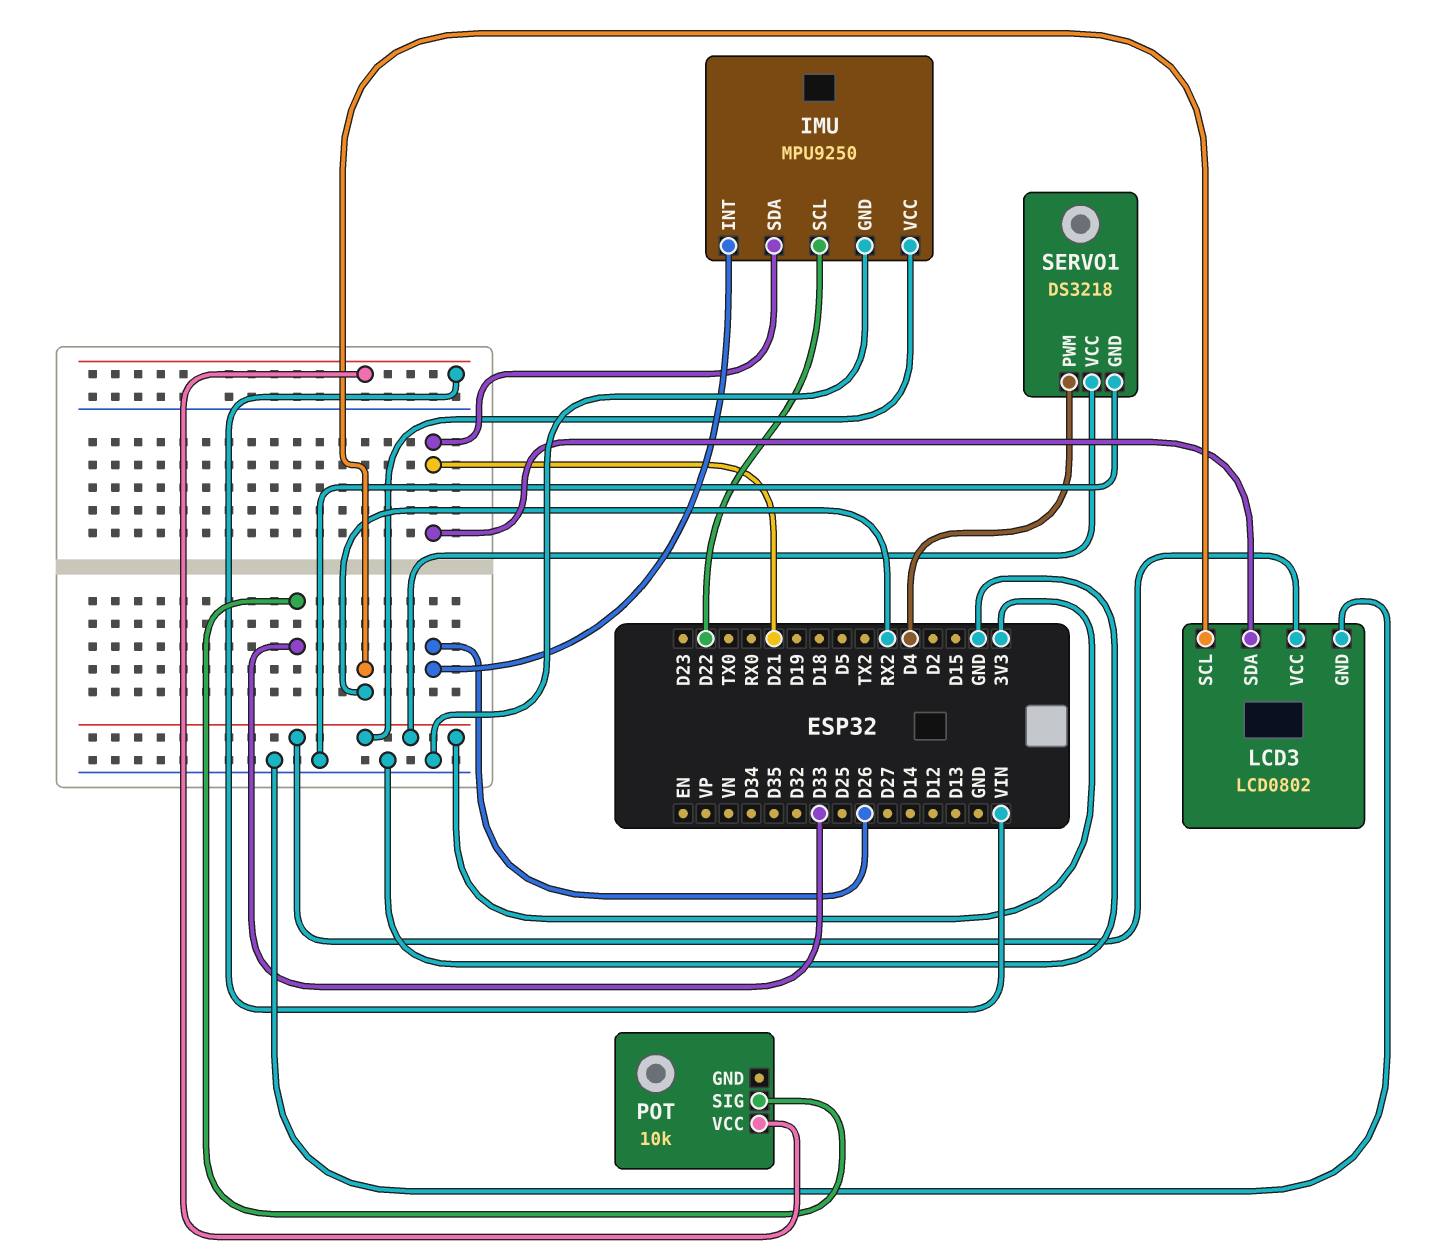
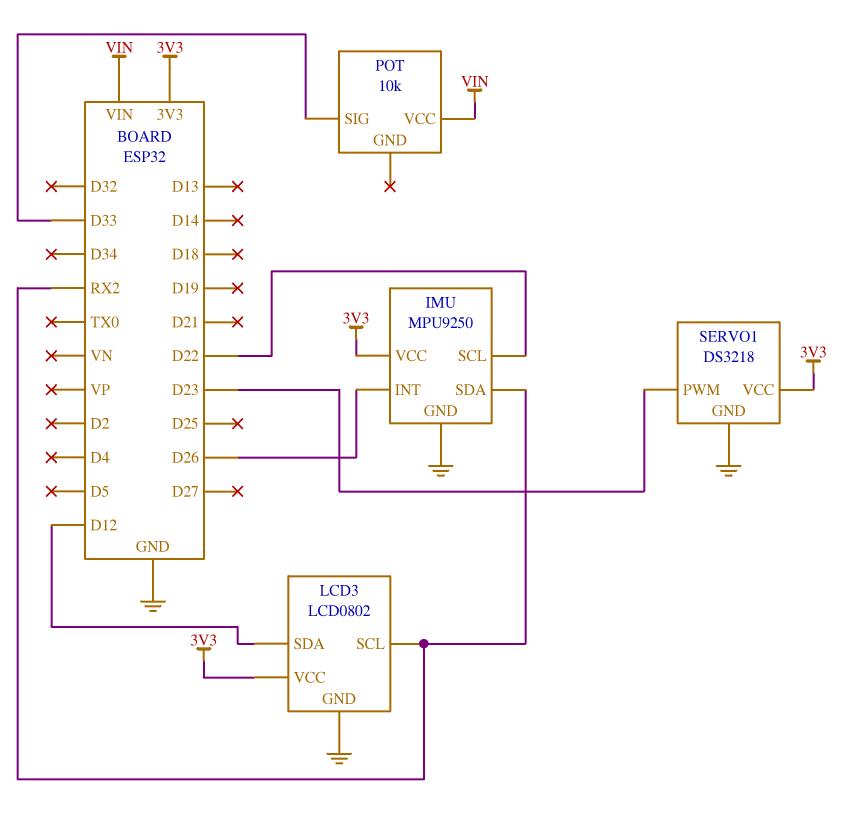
IMU pin SDA: D21 -> RX2
LCD3 pin SDA: D21 -> D12
SERVO1 pin PWM: D4 -> D23

